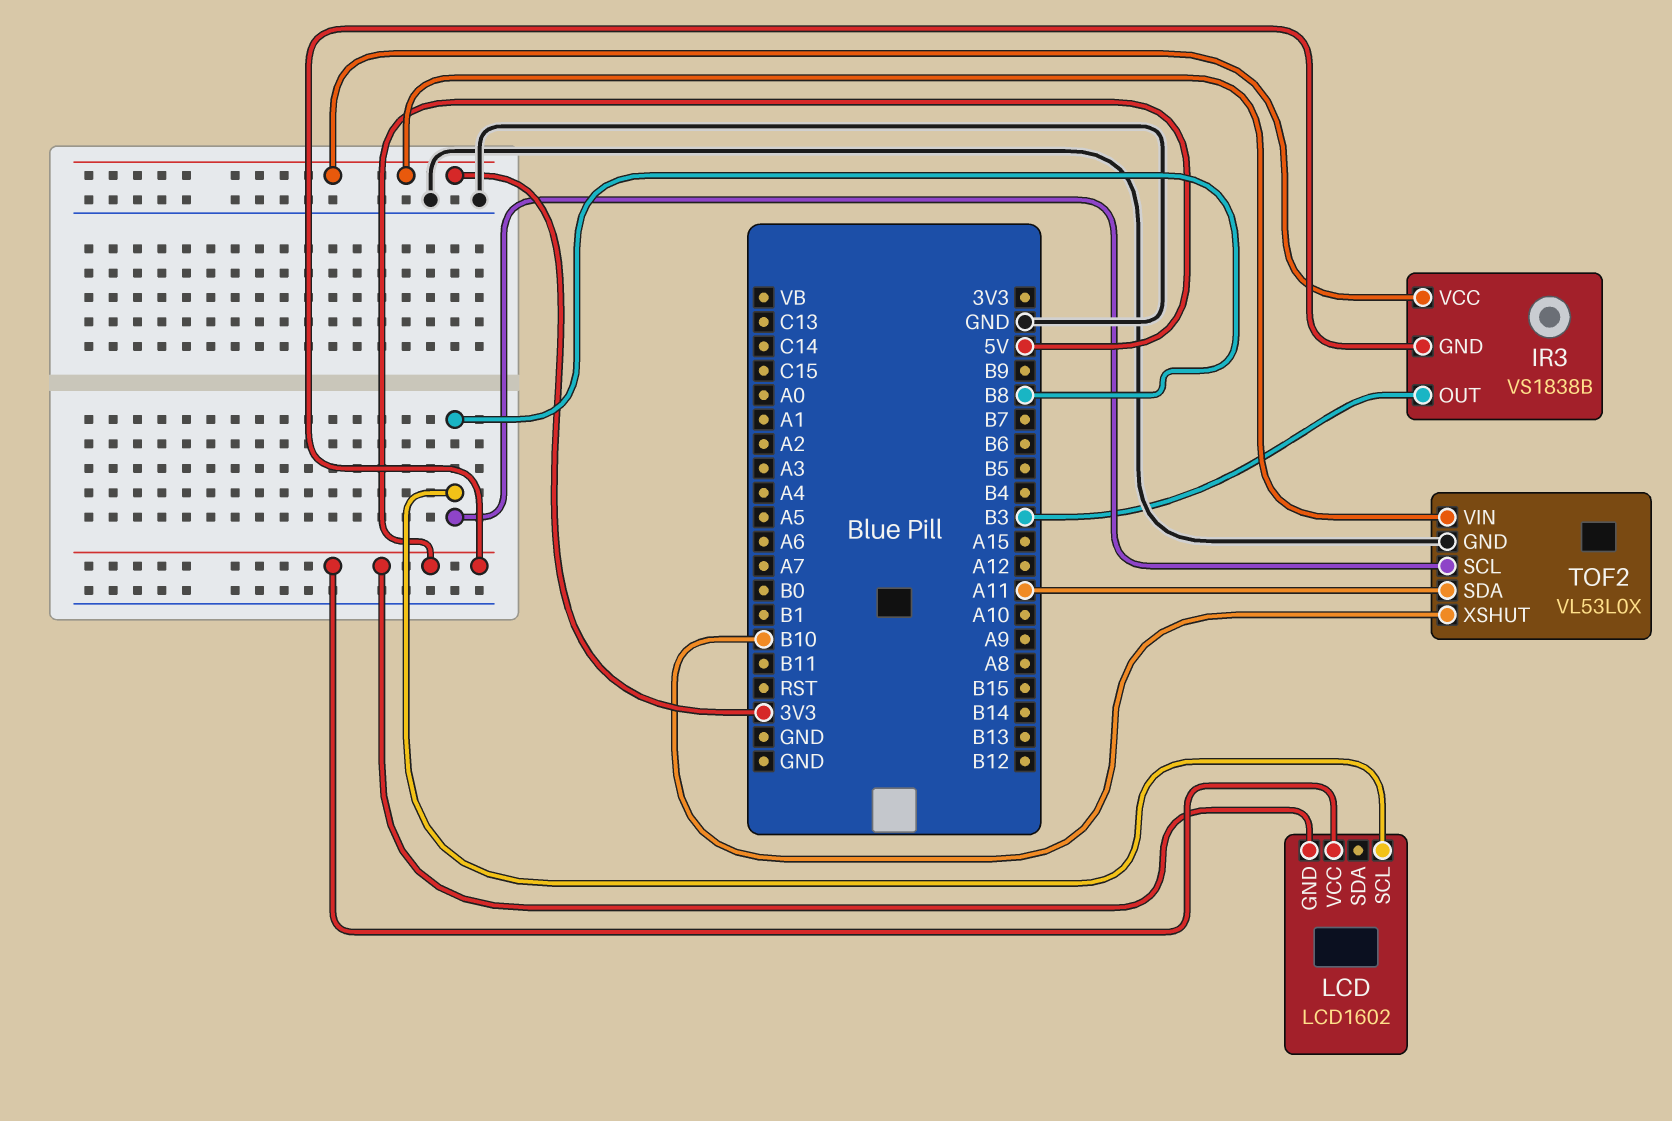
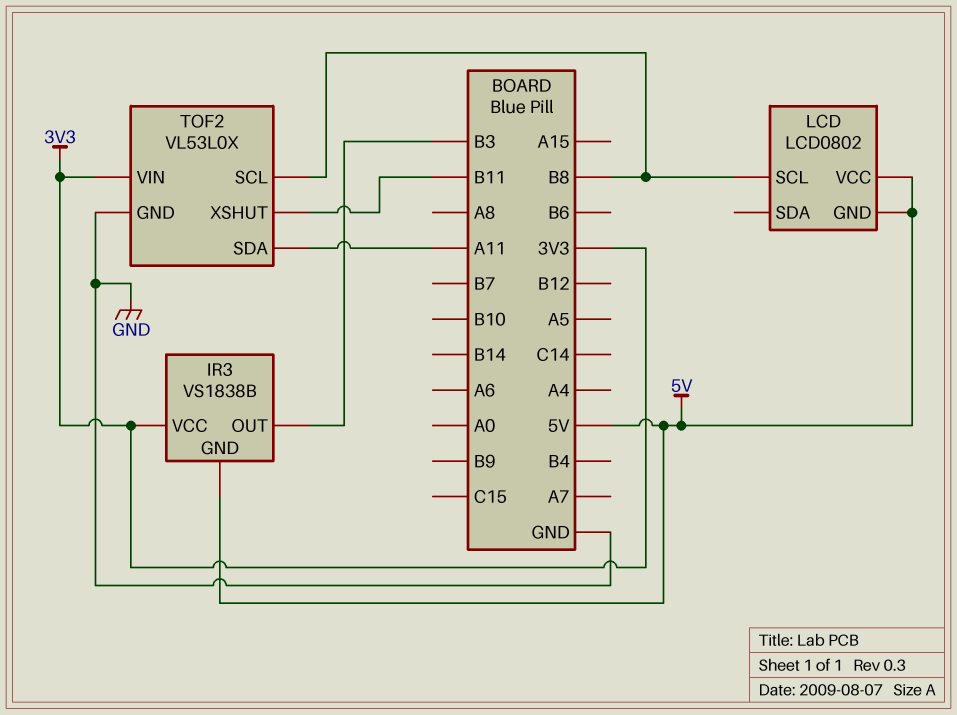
LCD: LCD1602 -> LCD0802
TOF2 pin XSHUT: B10 -> B11

